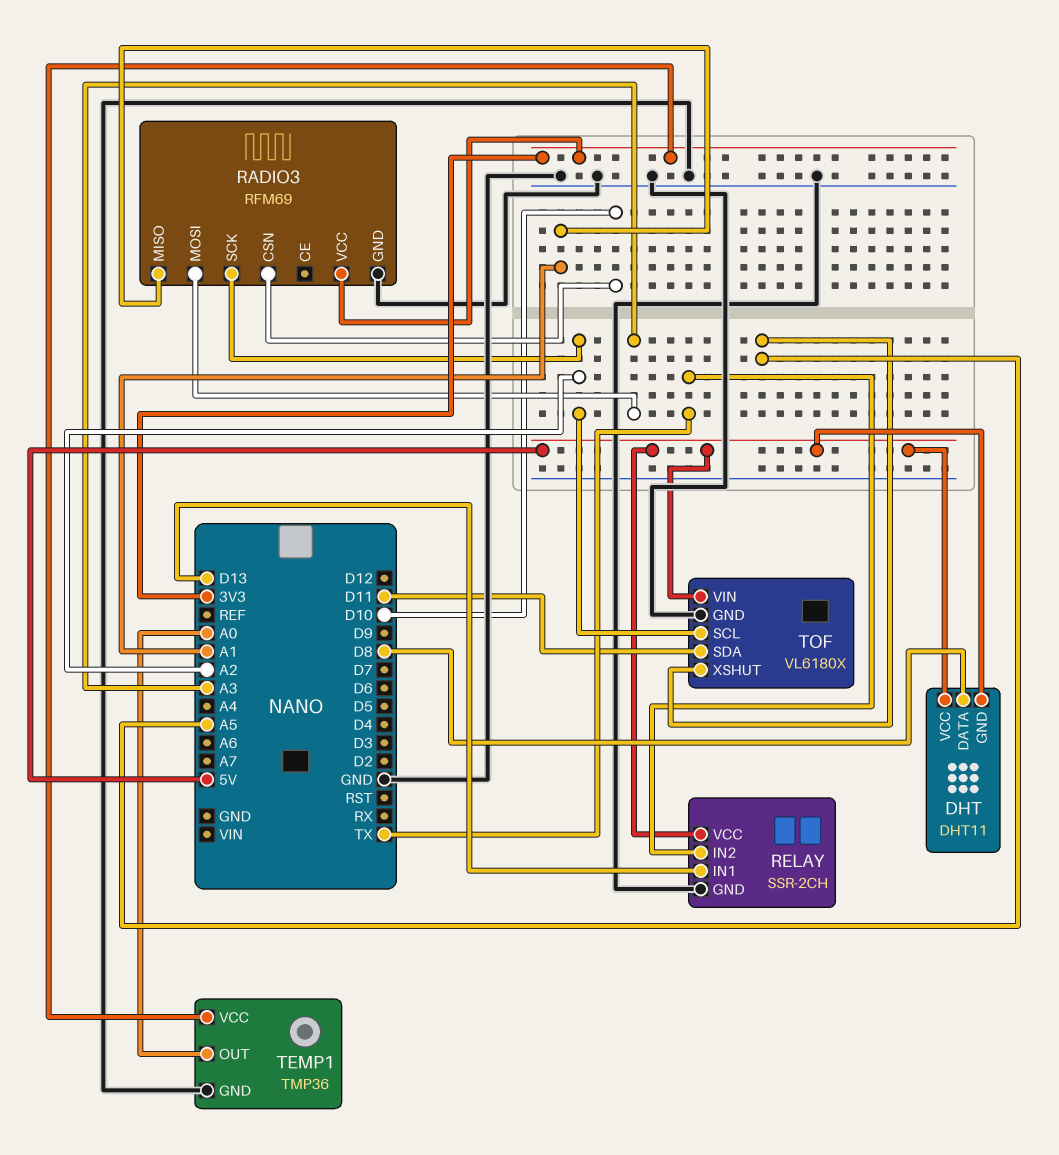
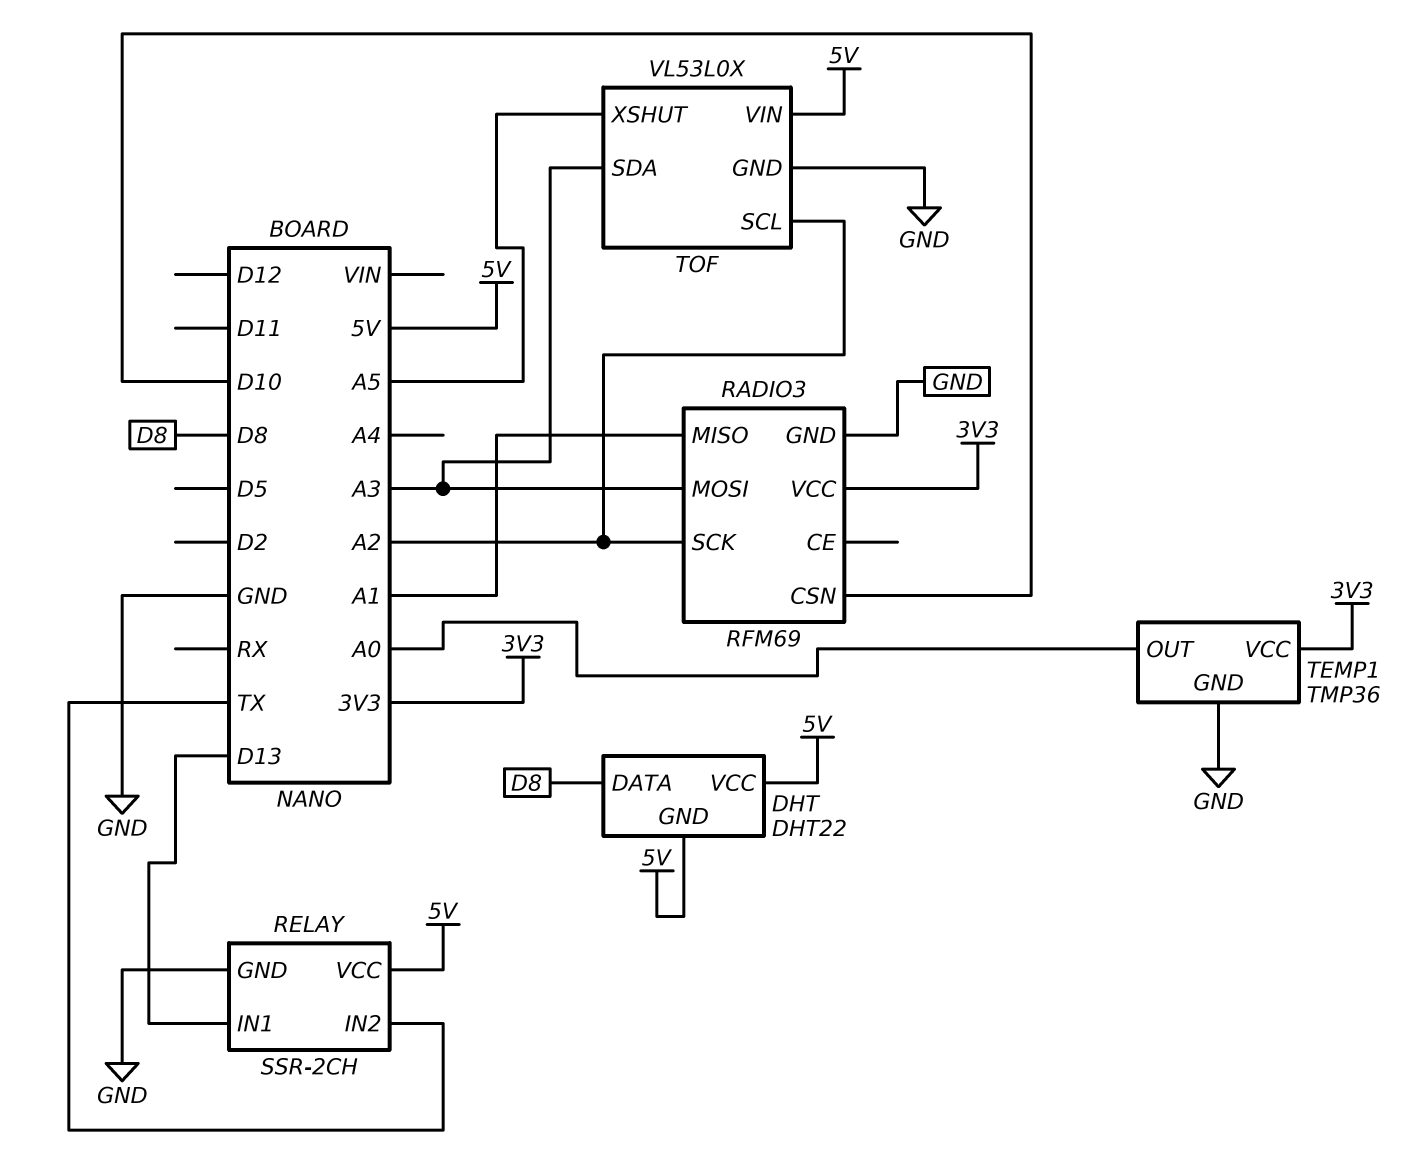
DHT: DHT11 -> DHT22
TOF: VL6180X -> VL53L0X
TOF pin SDA: D11 -> A3

